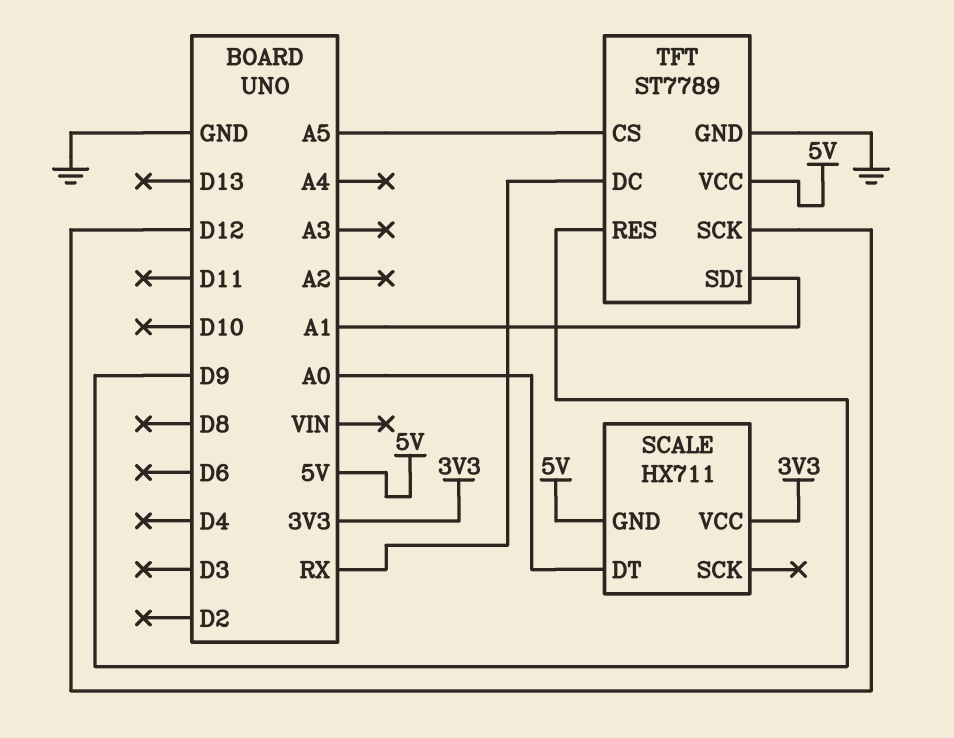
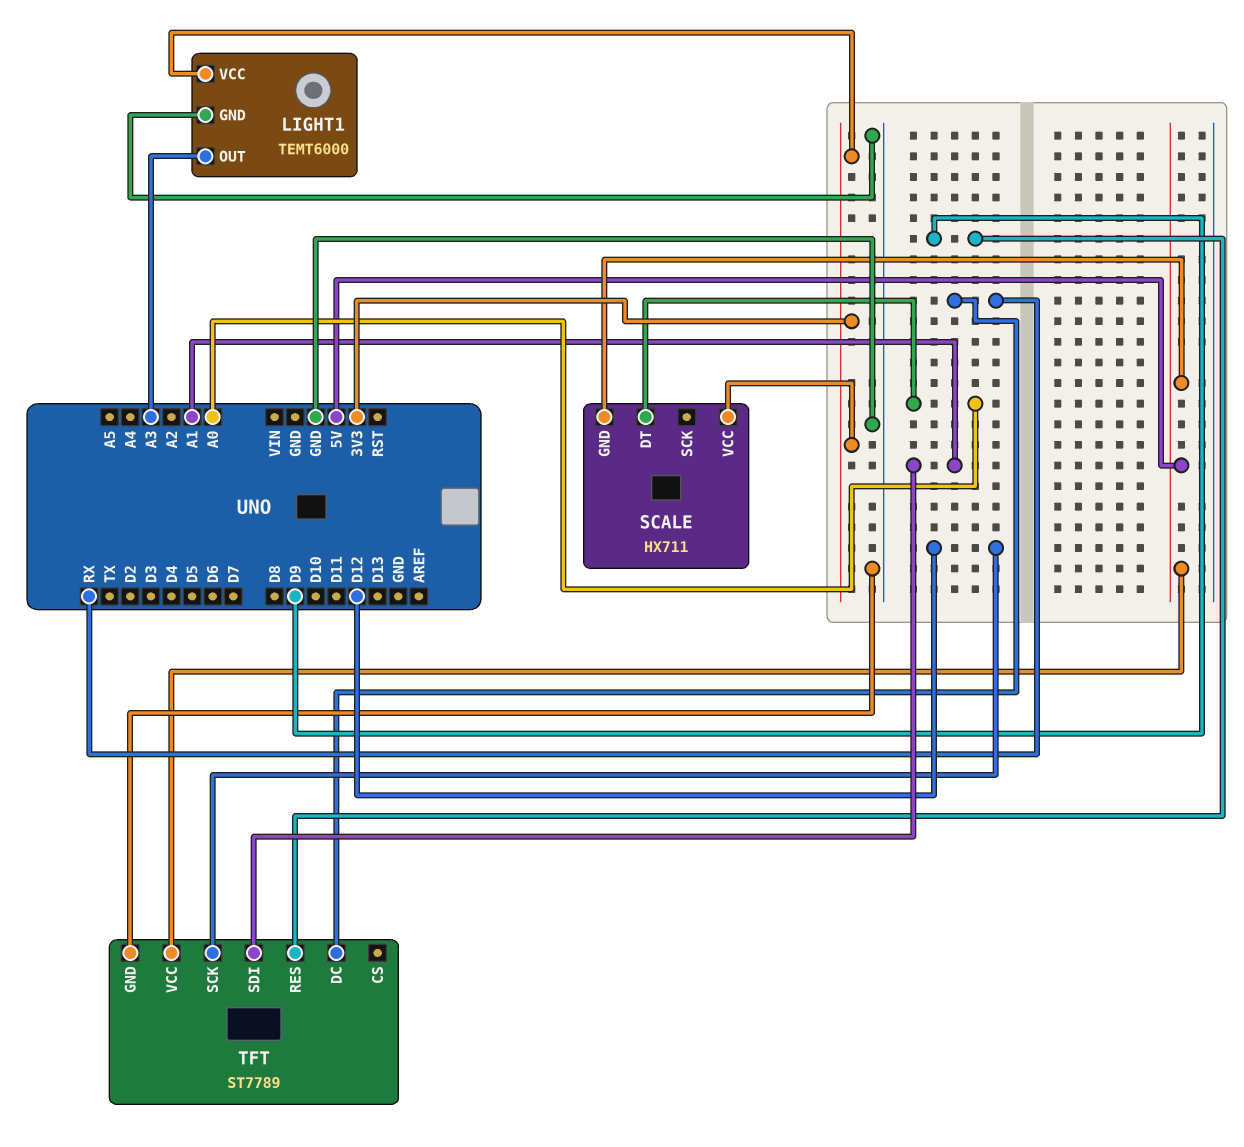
LIGHT1: none -> TEMT6000
LIGHT1 pin GND: none -> GND
LIGHT1 pin OUT: none -> A3
LIGHT1 pin VCC: none -> 3V3
TFT pin CS: A5 -> none

